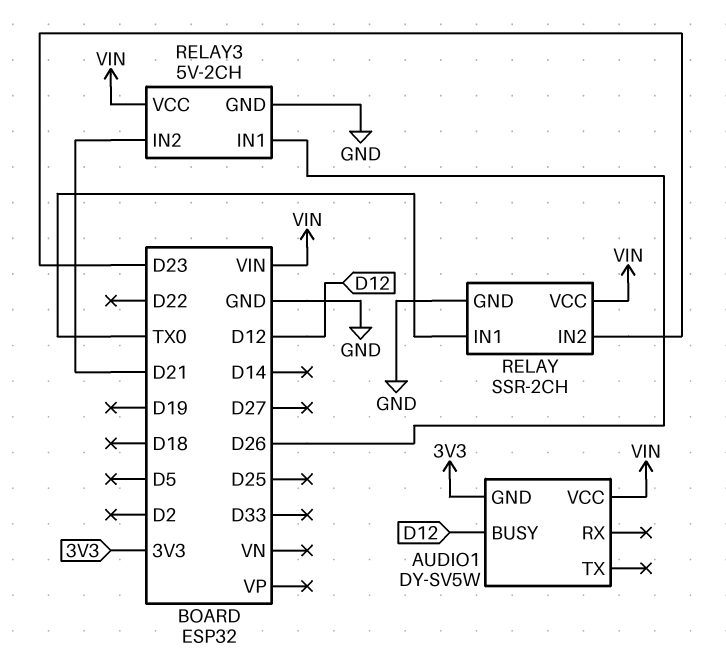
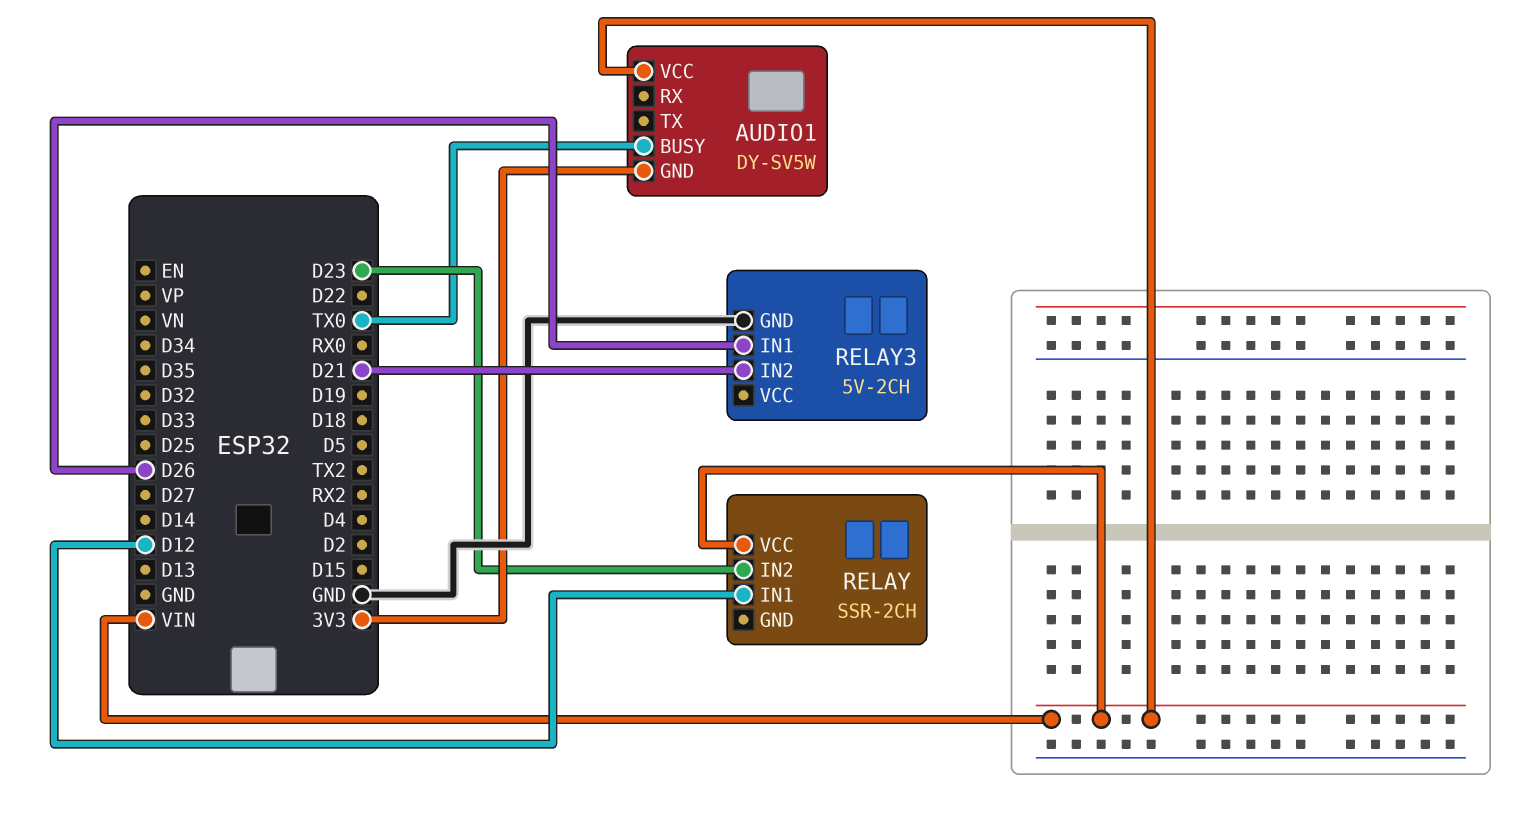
AUDIO1 pin BUSY: D12 -> TX0
RELAY pin GND: GND -> none
RELAY pin IN1: TX0 -> D12
RELAY3 pin VCC: VIN -> none

